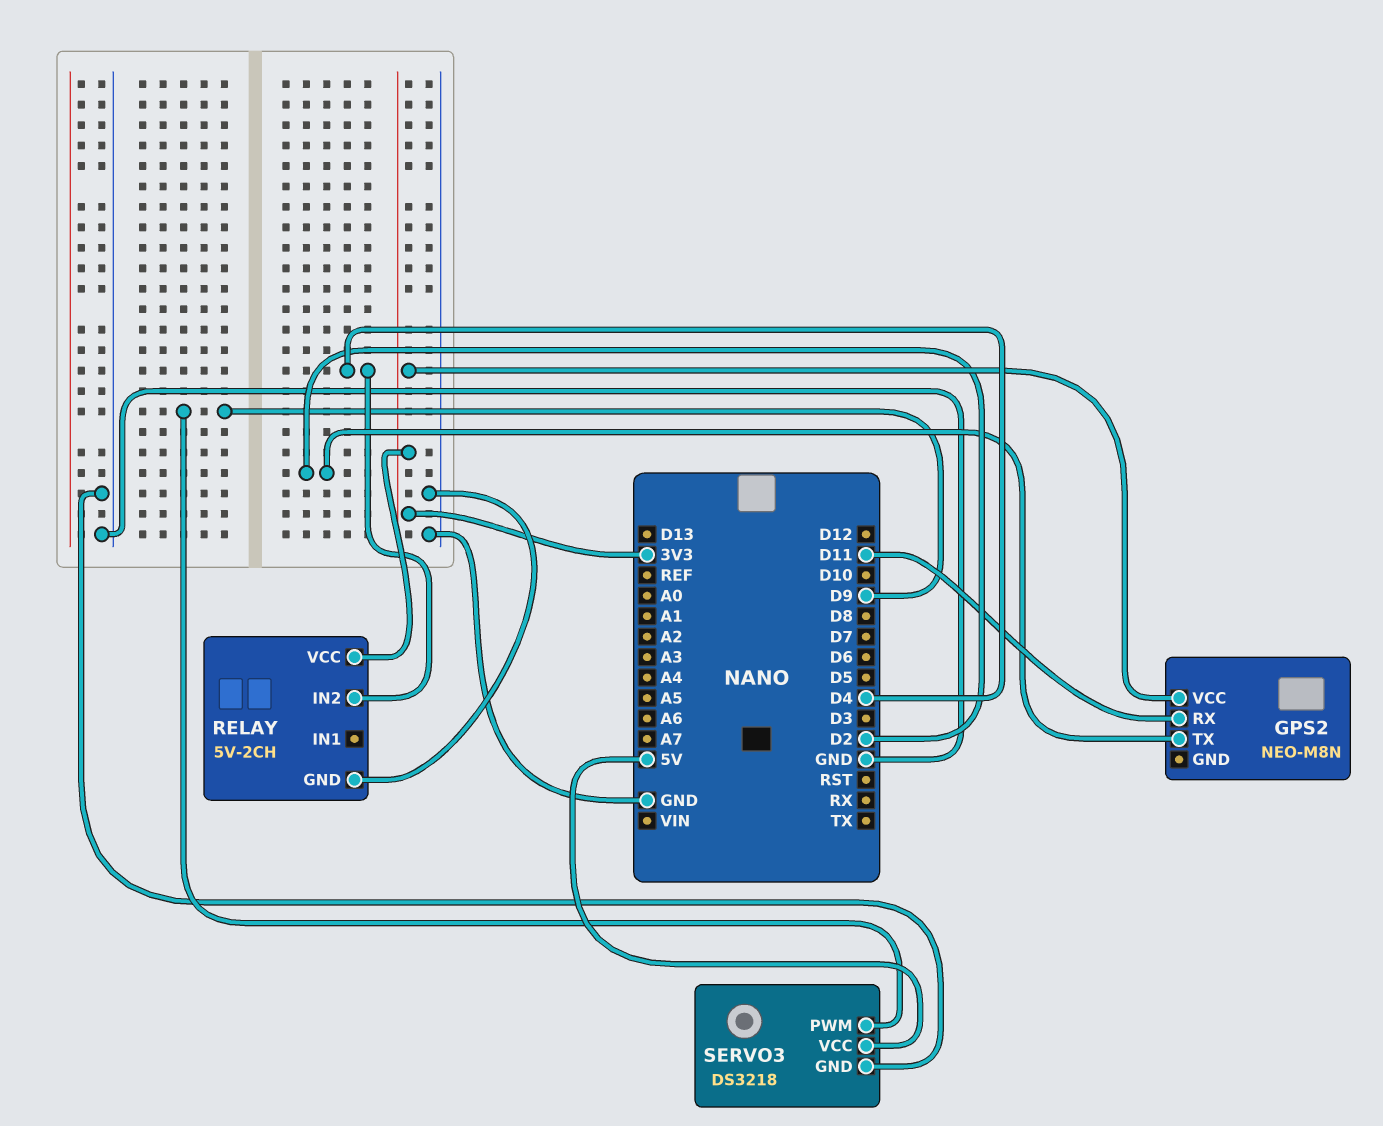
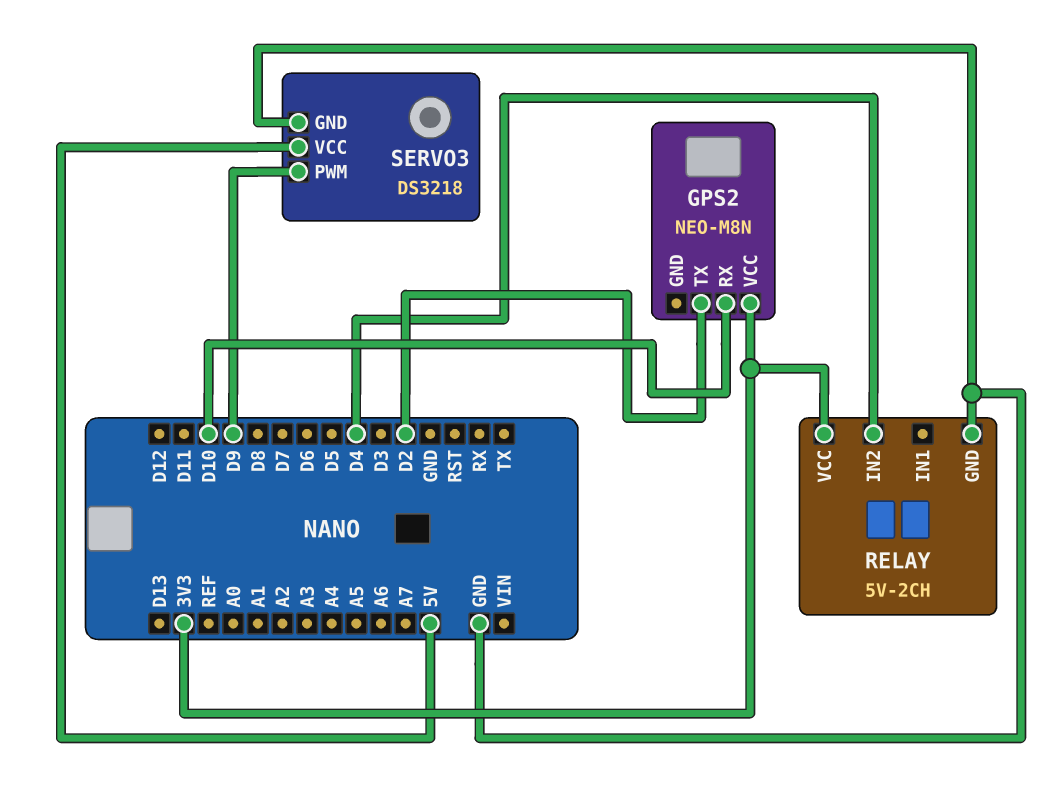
GPS2 pin RX: D11 -> D10

